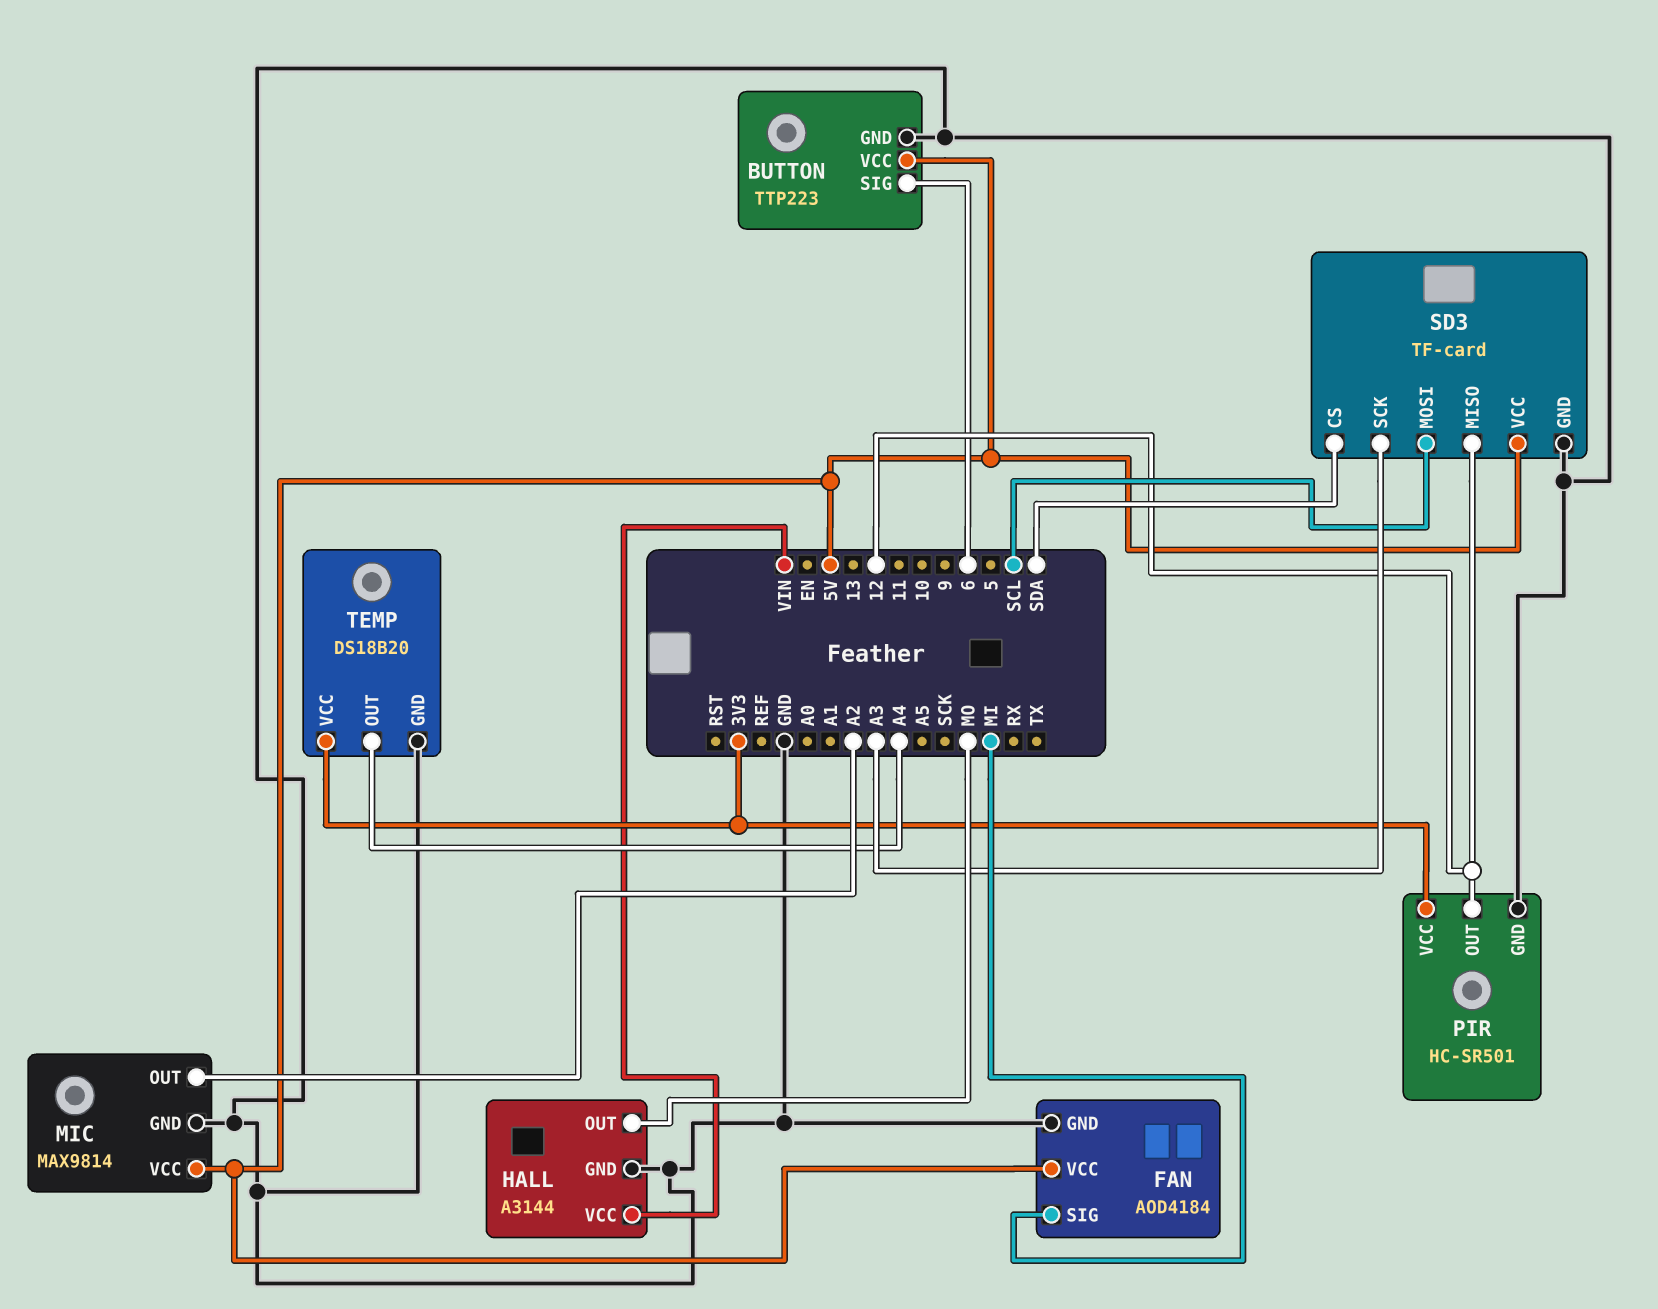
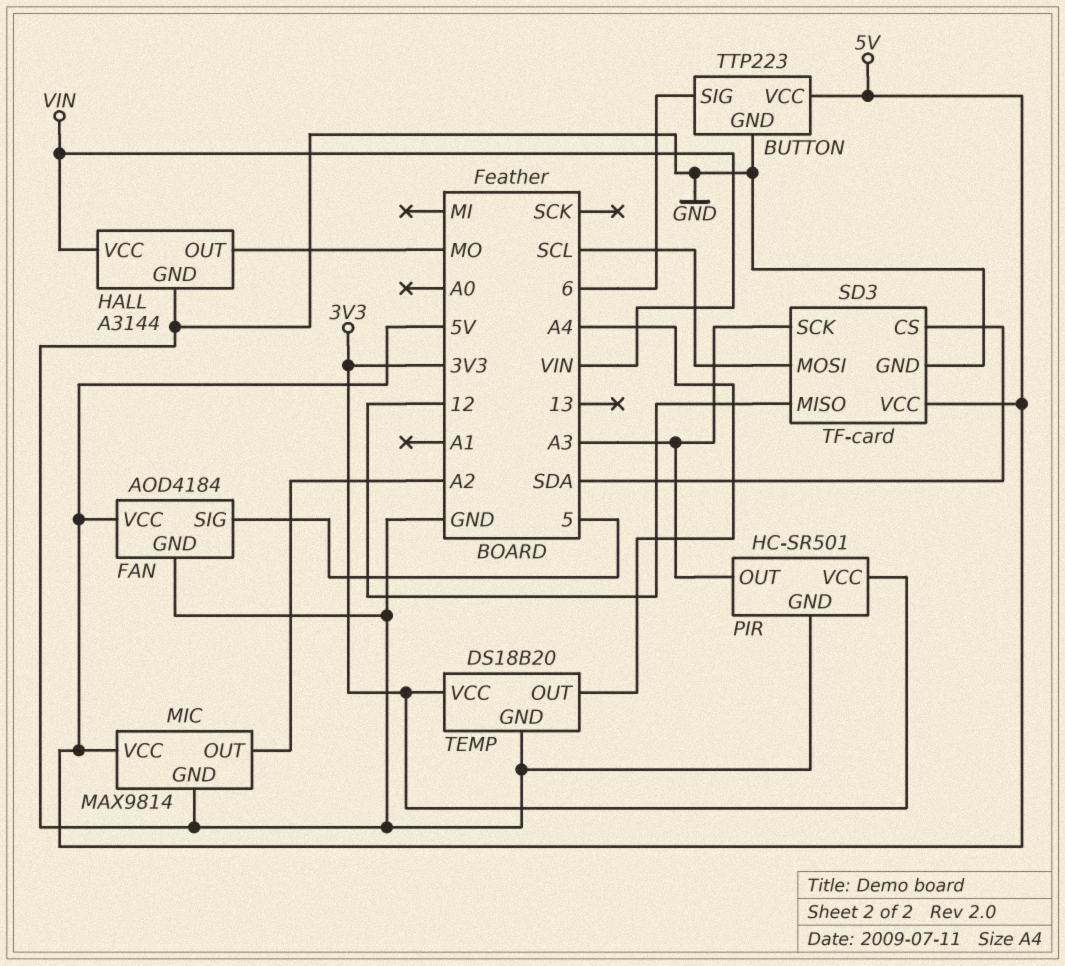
FAN pin SIG: MI -> 5
PIR pin OUT: 12 -> A3

